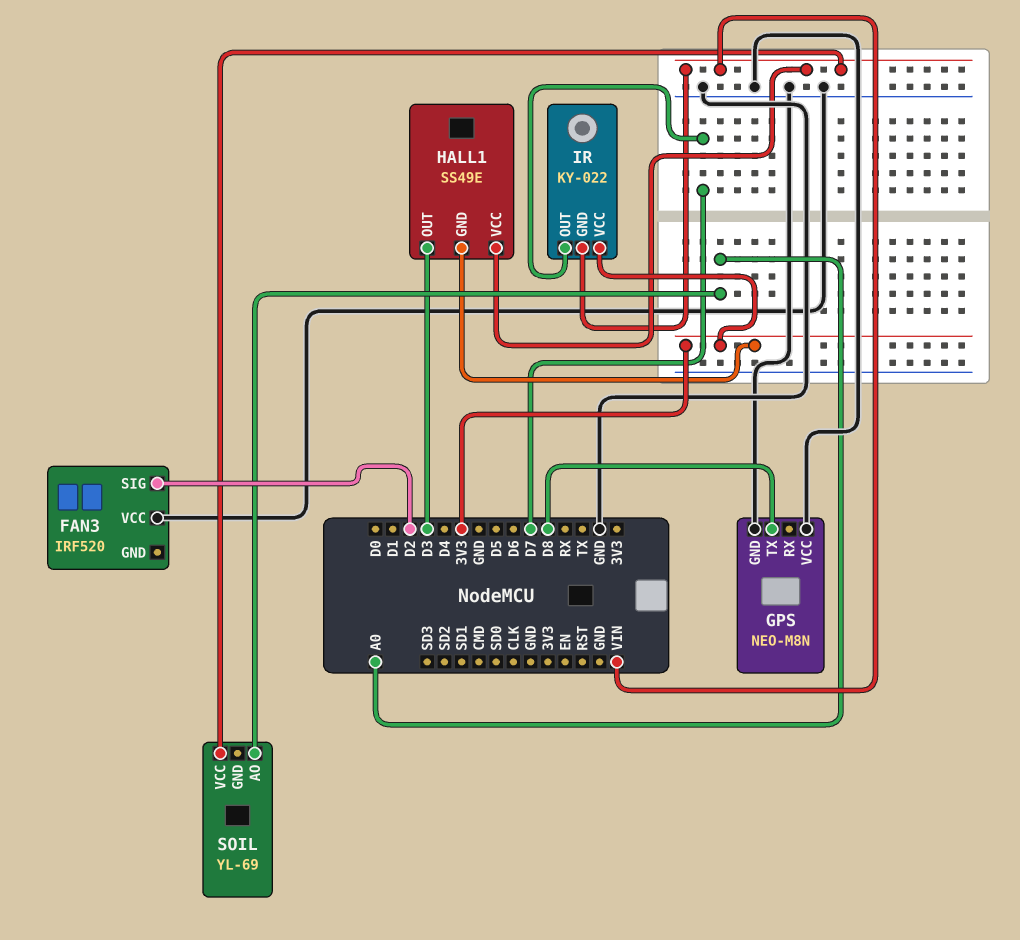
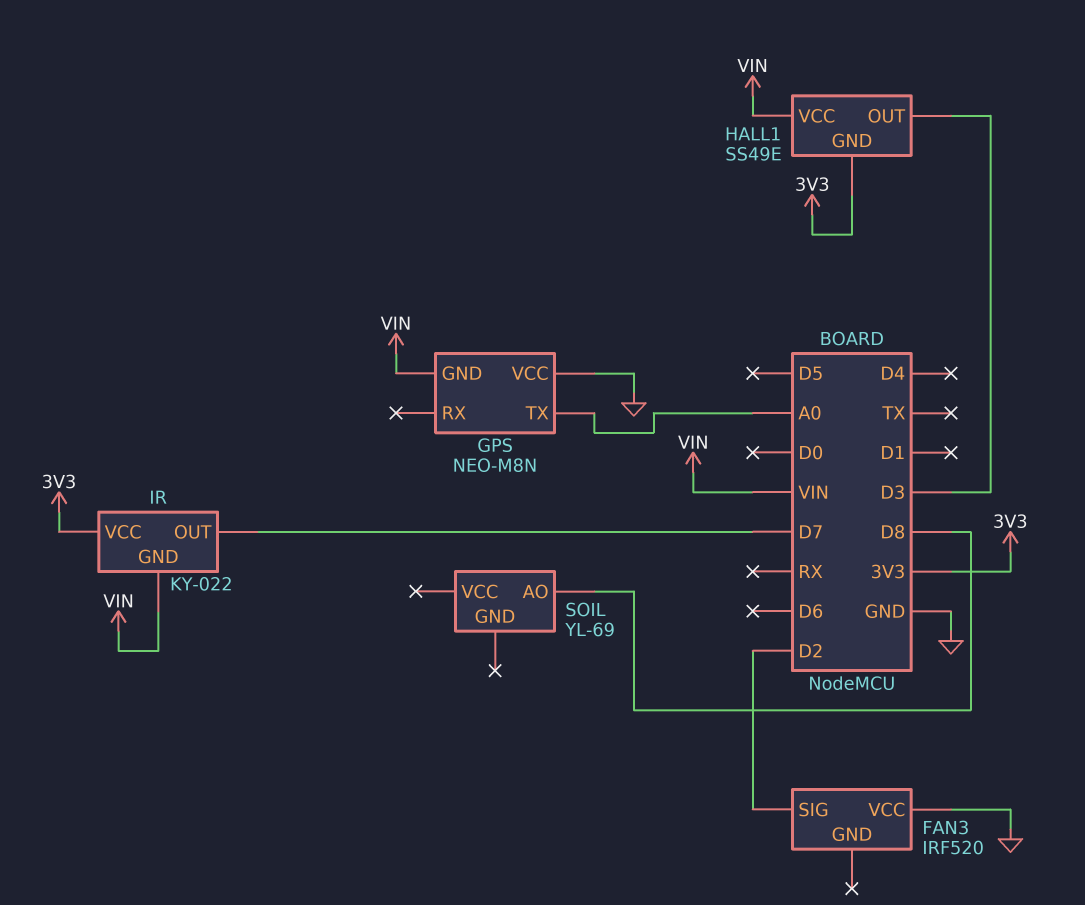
GPS pin GND: GND -> VIN
GPS pin TX: D8 -> A0
SOIL pin AO: A0 -> D8
SOIL pin VCC: VIN -> none

